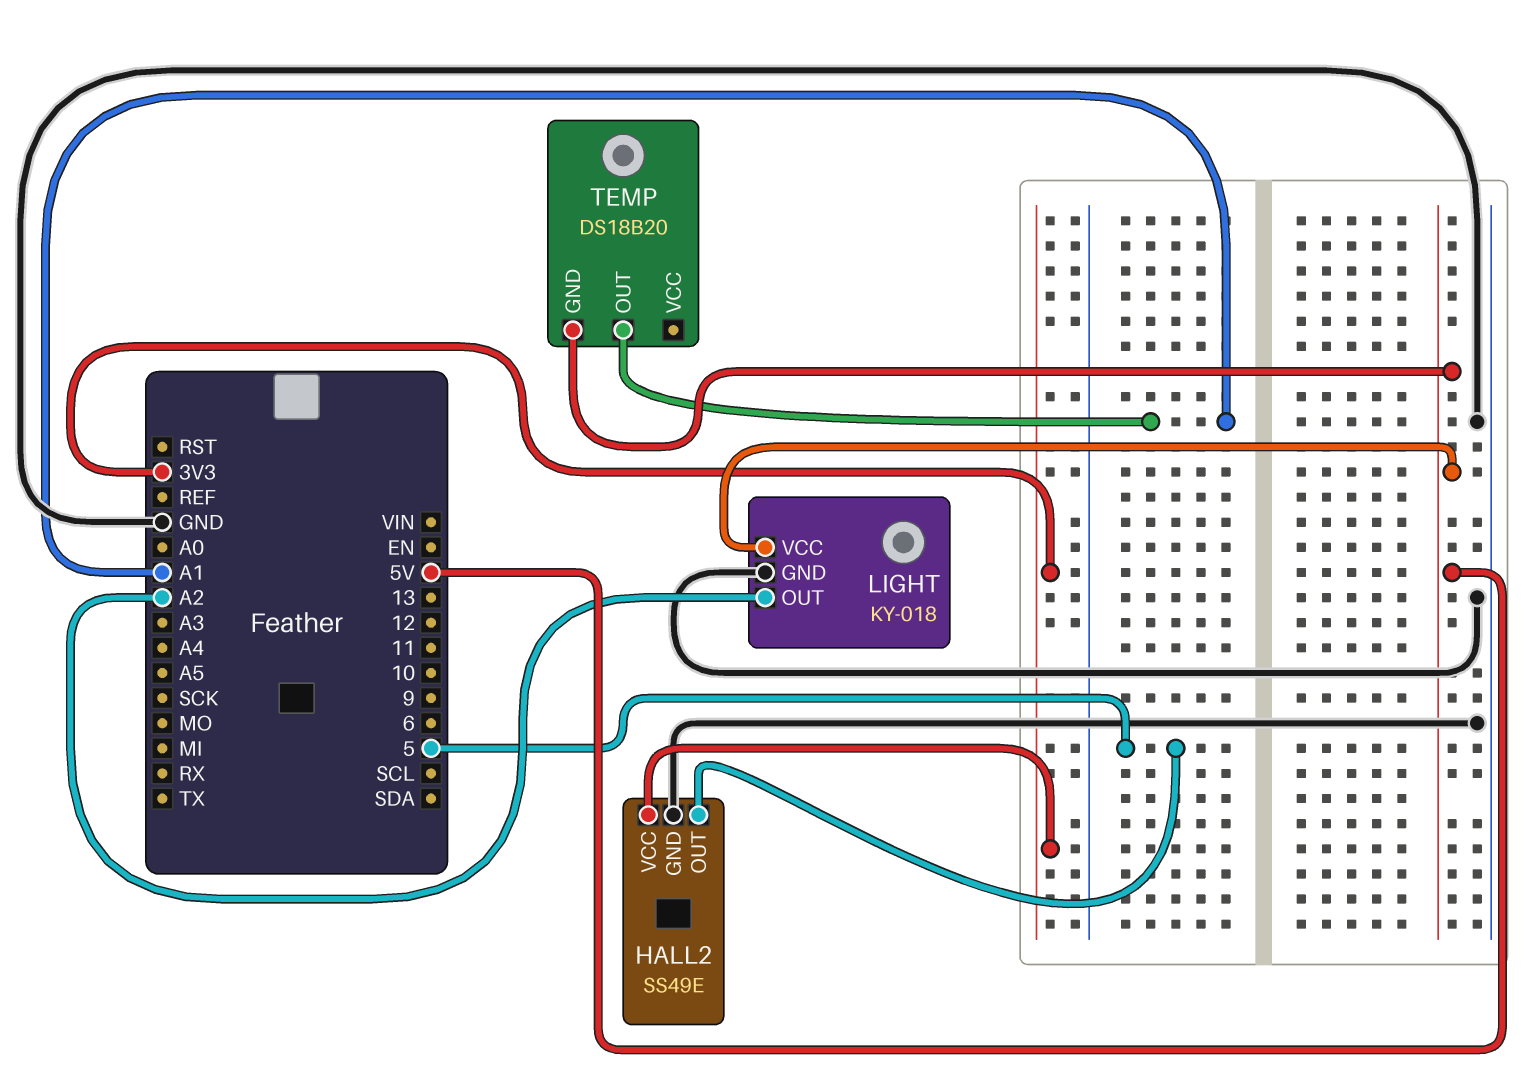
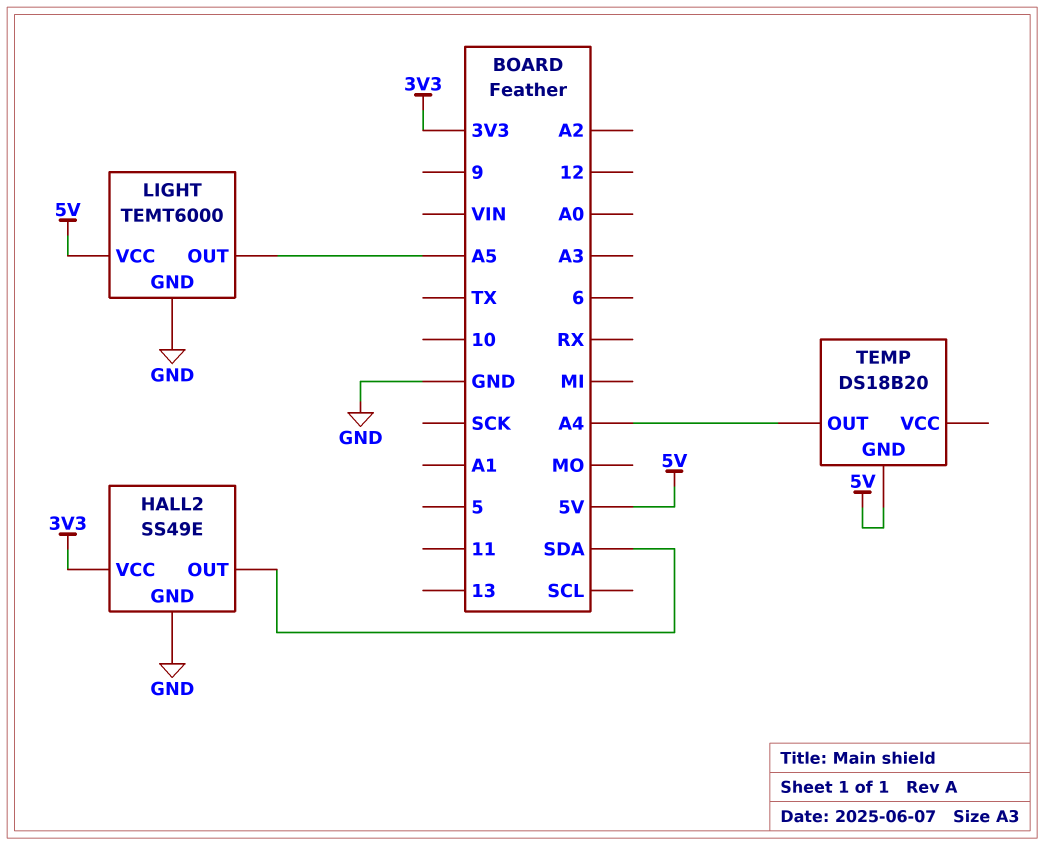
HALL2 pin OUT: 5 -> SDA
LIGHT: KY-018 -> TEMT6000
LIGHT pin OUT: A2 -> A5
TEMP pin OUT: A1 -> A4

